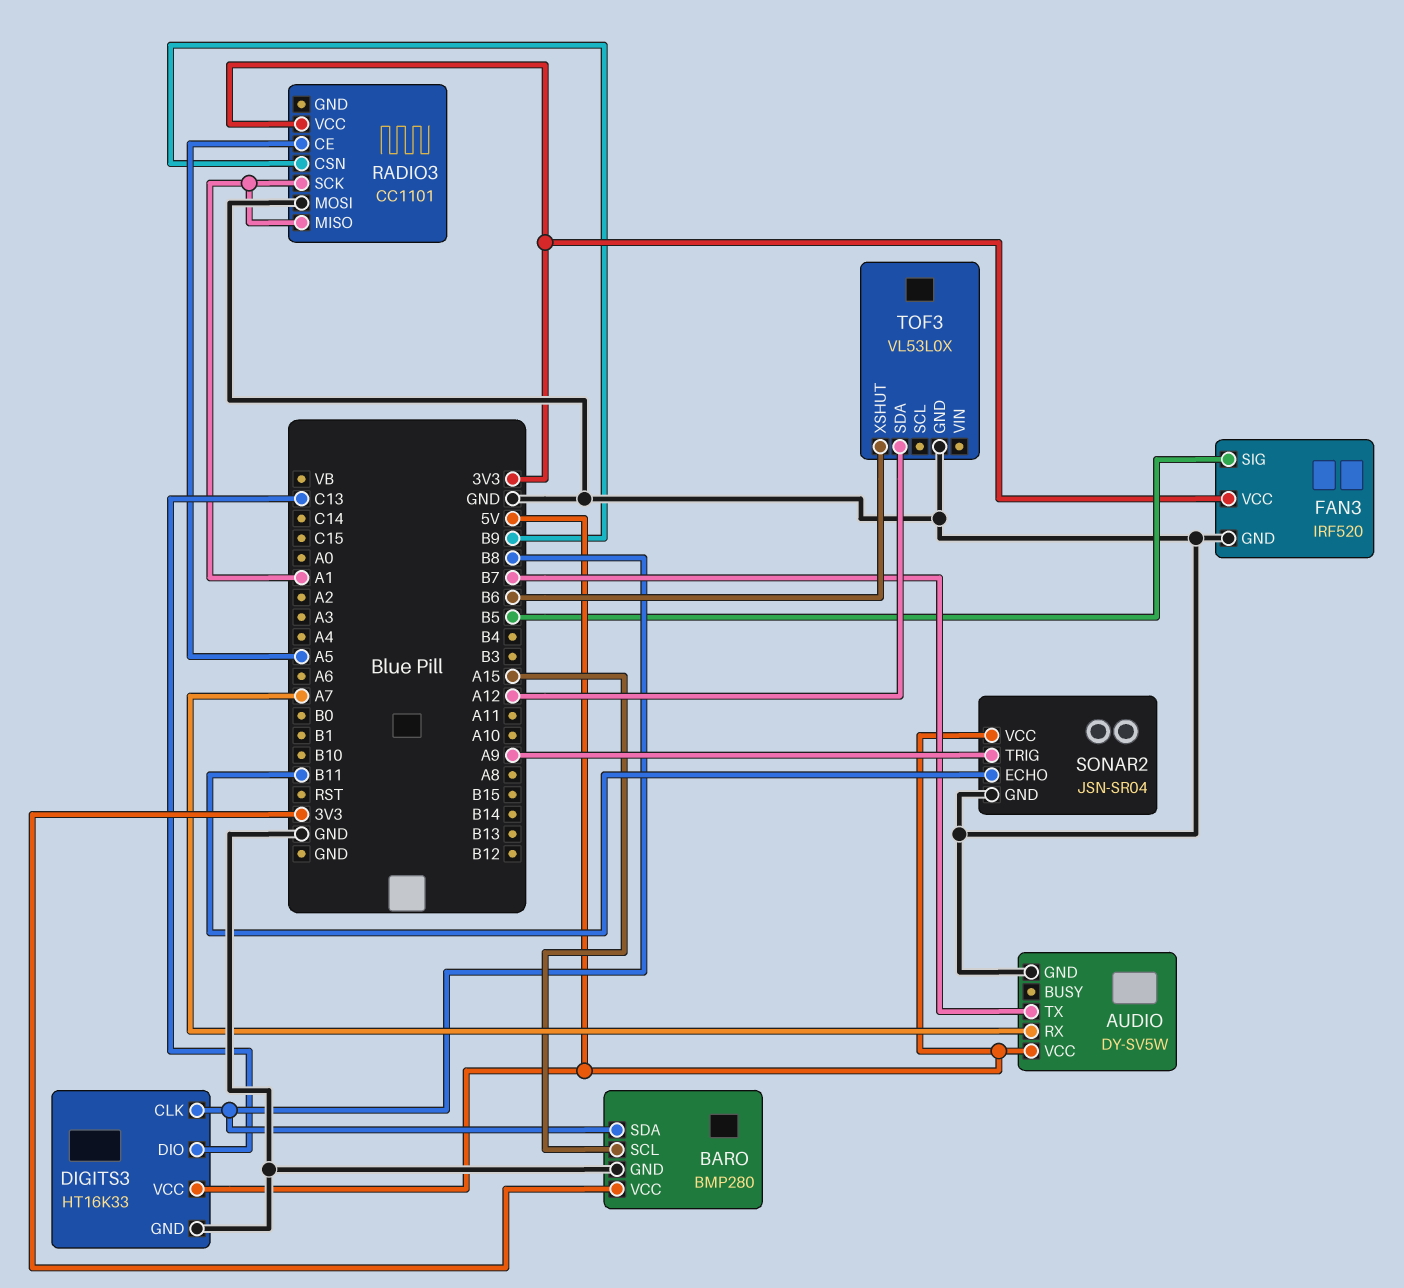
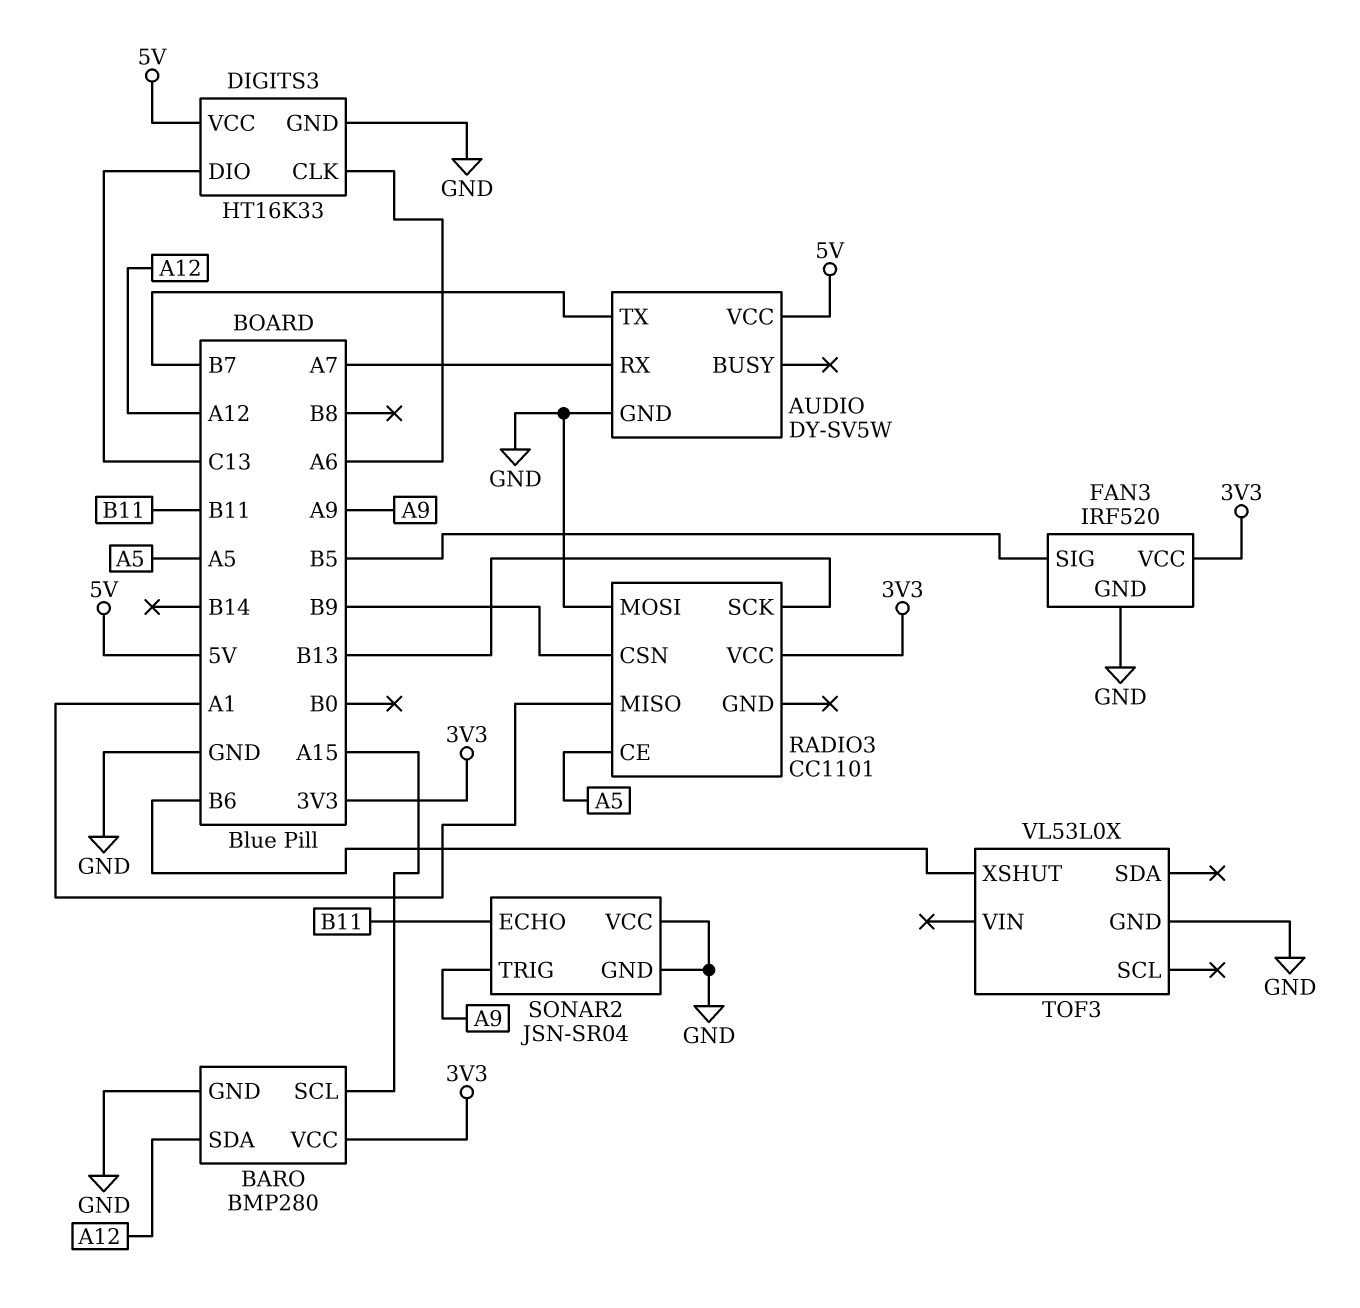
BARO pin SDA: B8 -> A12
DIGITS3 pin CLK: B8 -> A6
RADIO3 pin SCK: A1 -> B13
SONAR2 pin VCC: 5V -> GND
TOF3 pin SDA: A12 -> none

